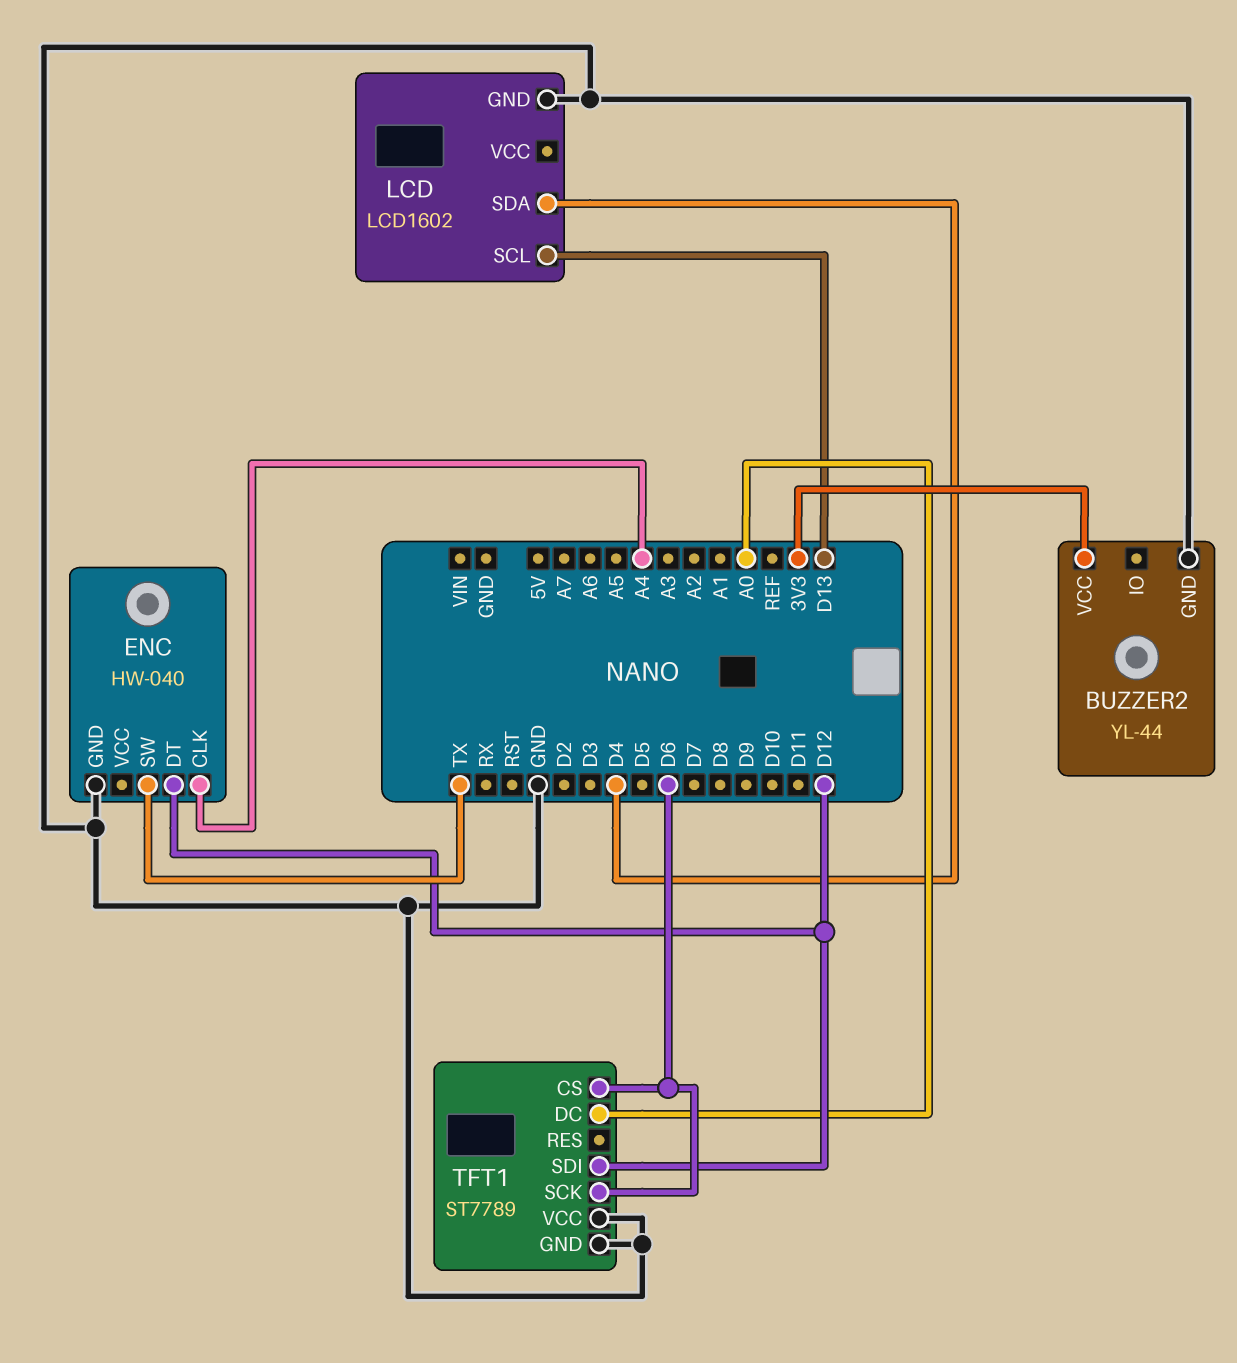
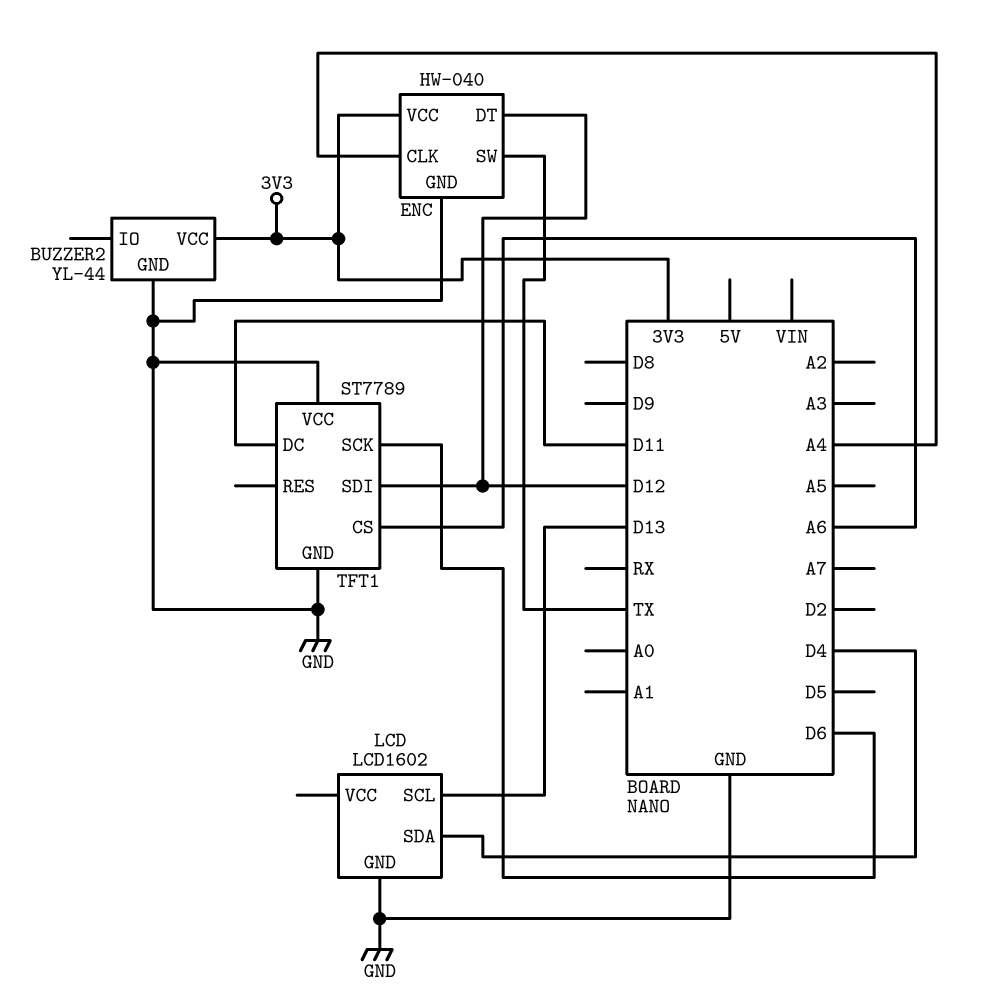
ENC pin VCC: none -> 3V3
TFT1 pin CS: D6 -> A6
TFT1 pin DC: A0 -> D11

